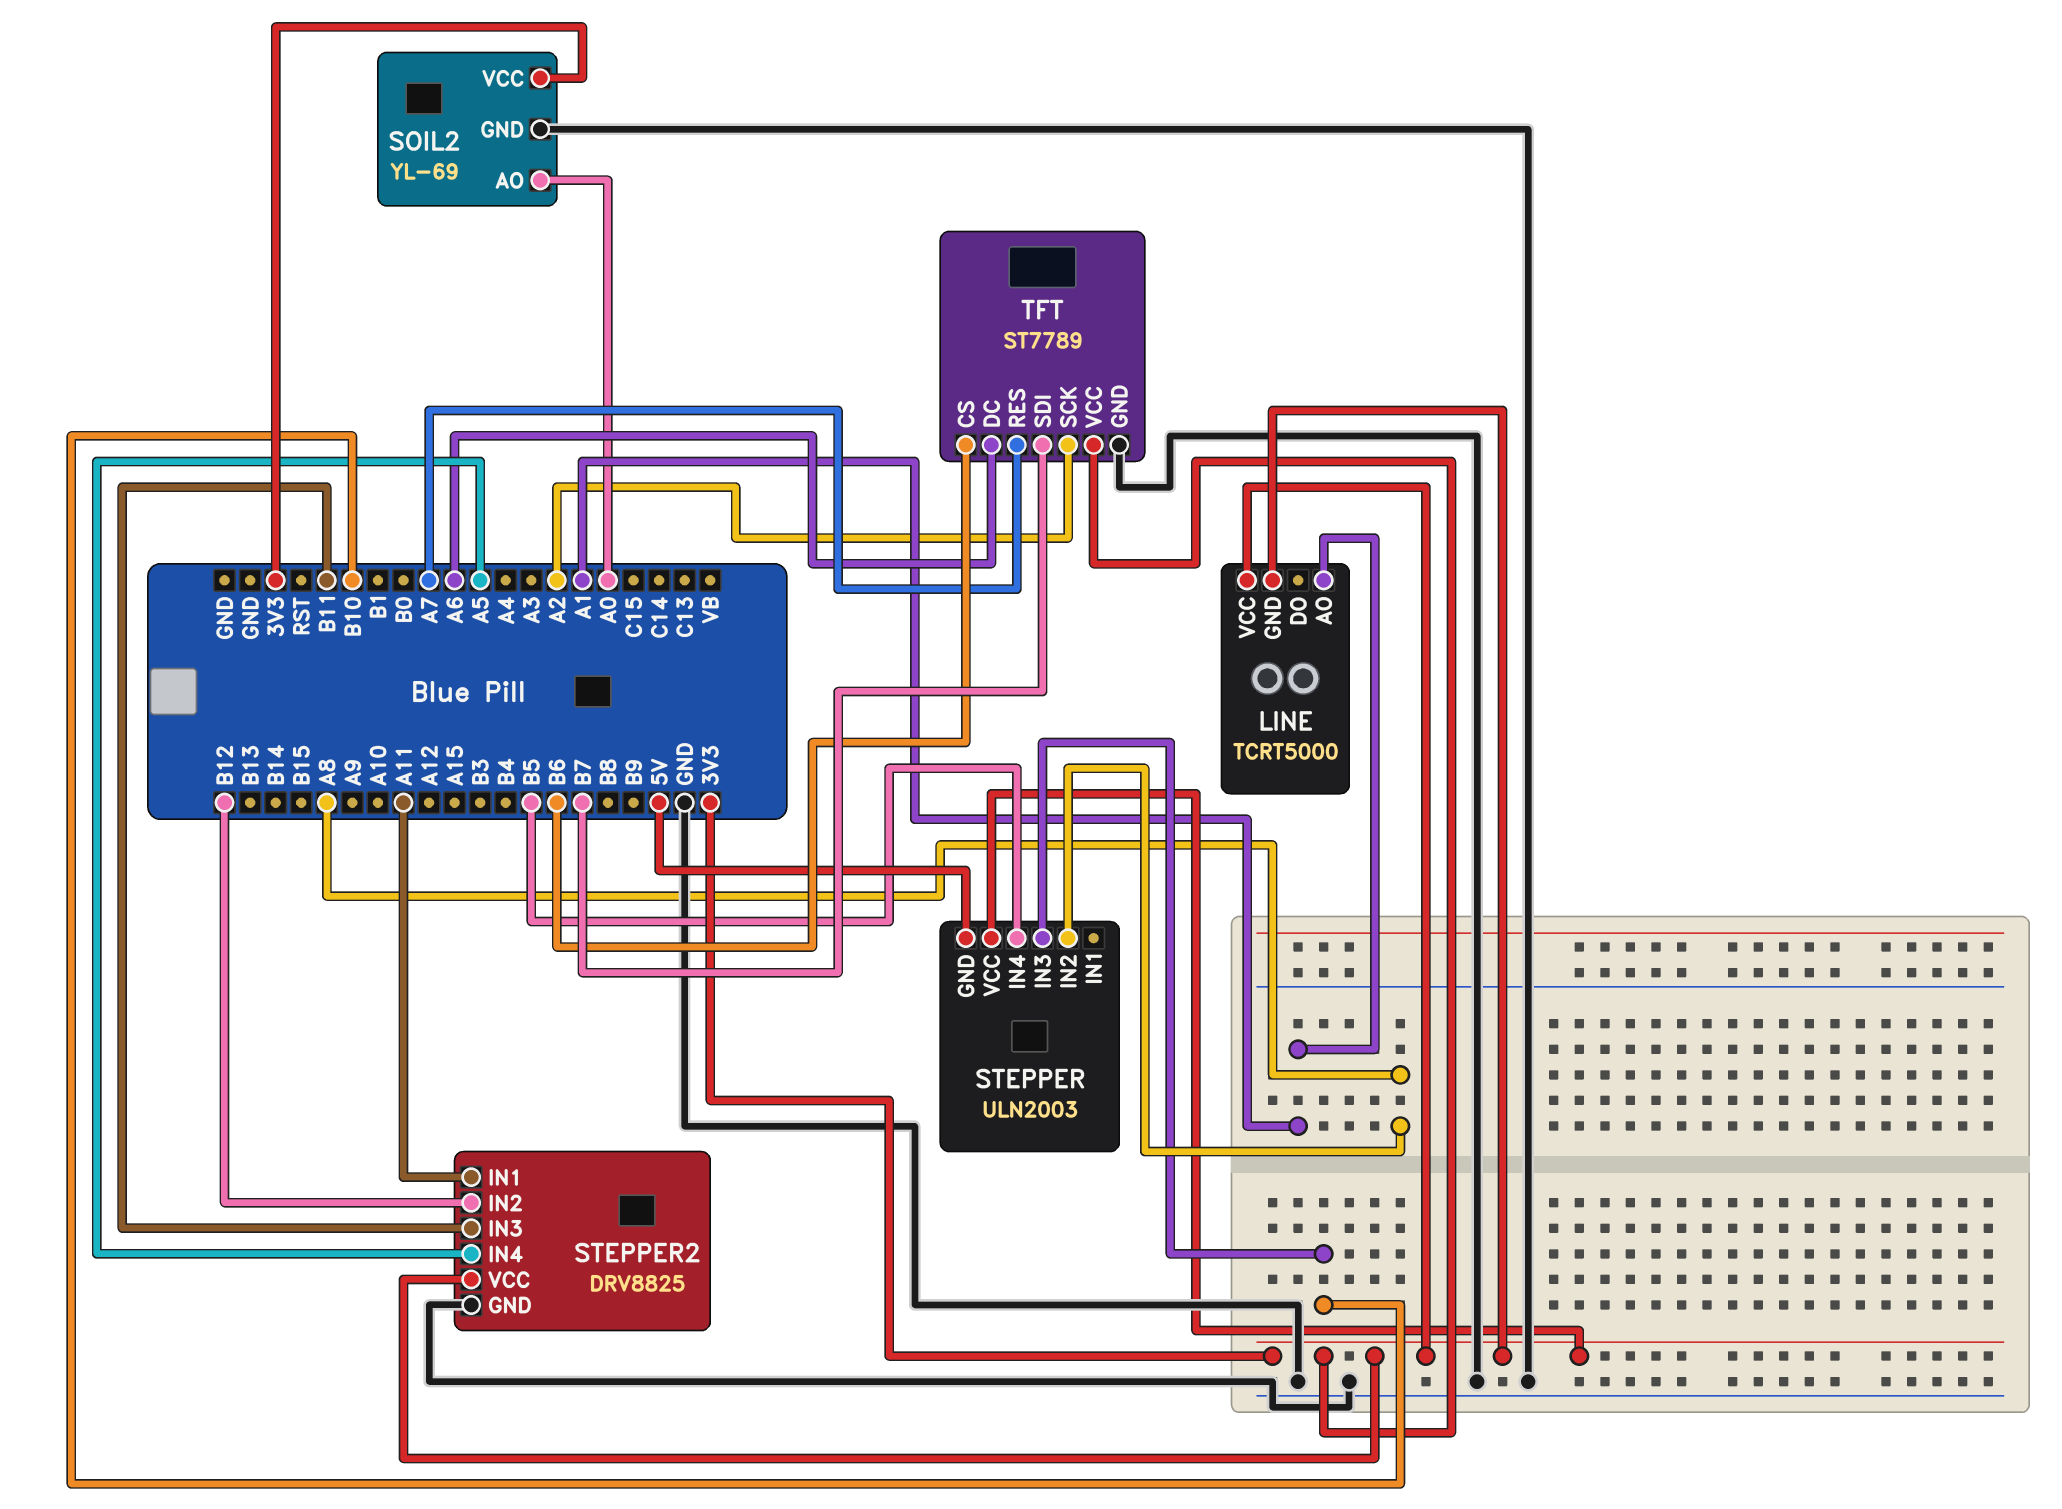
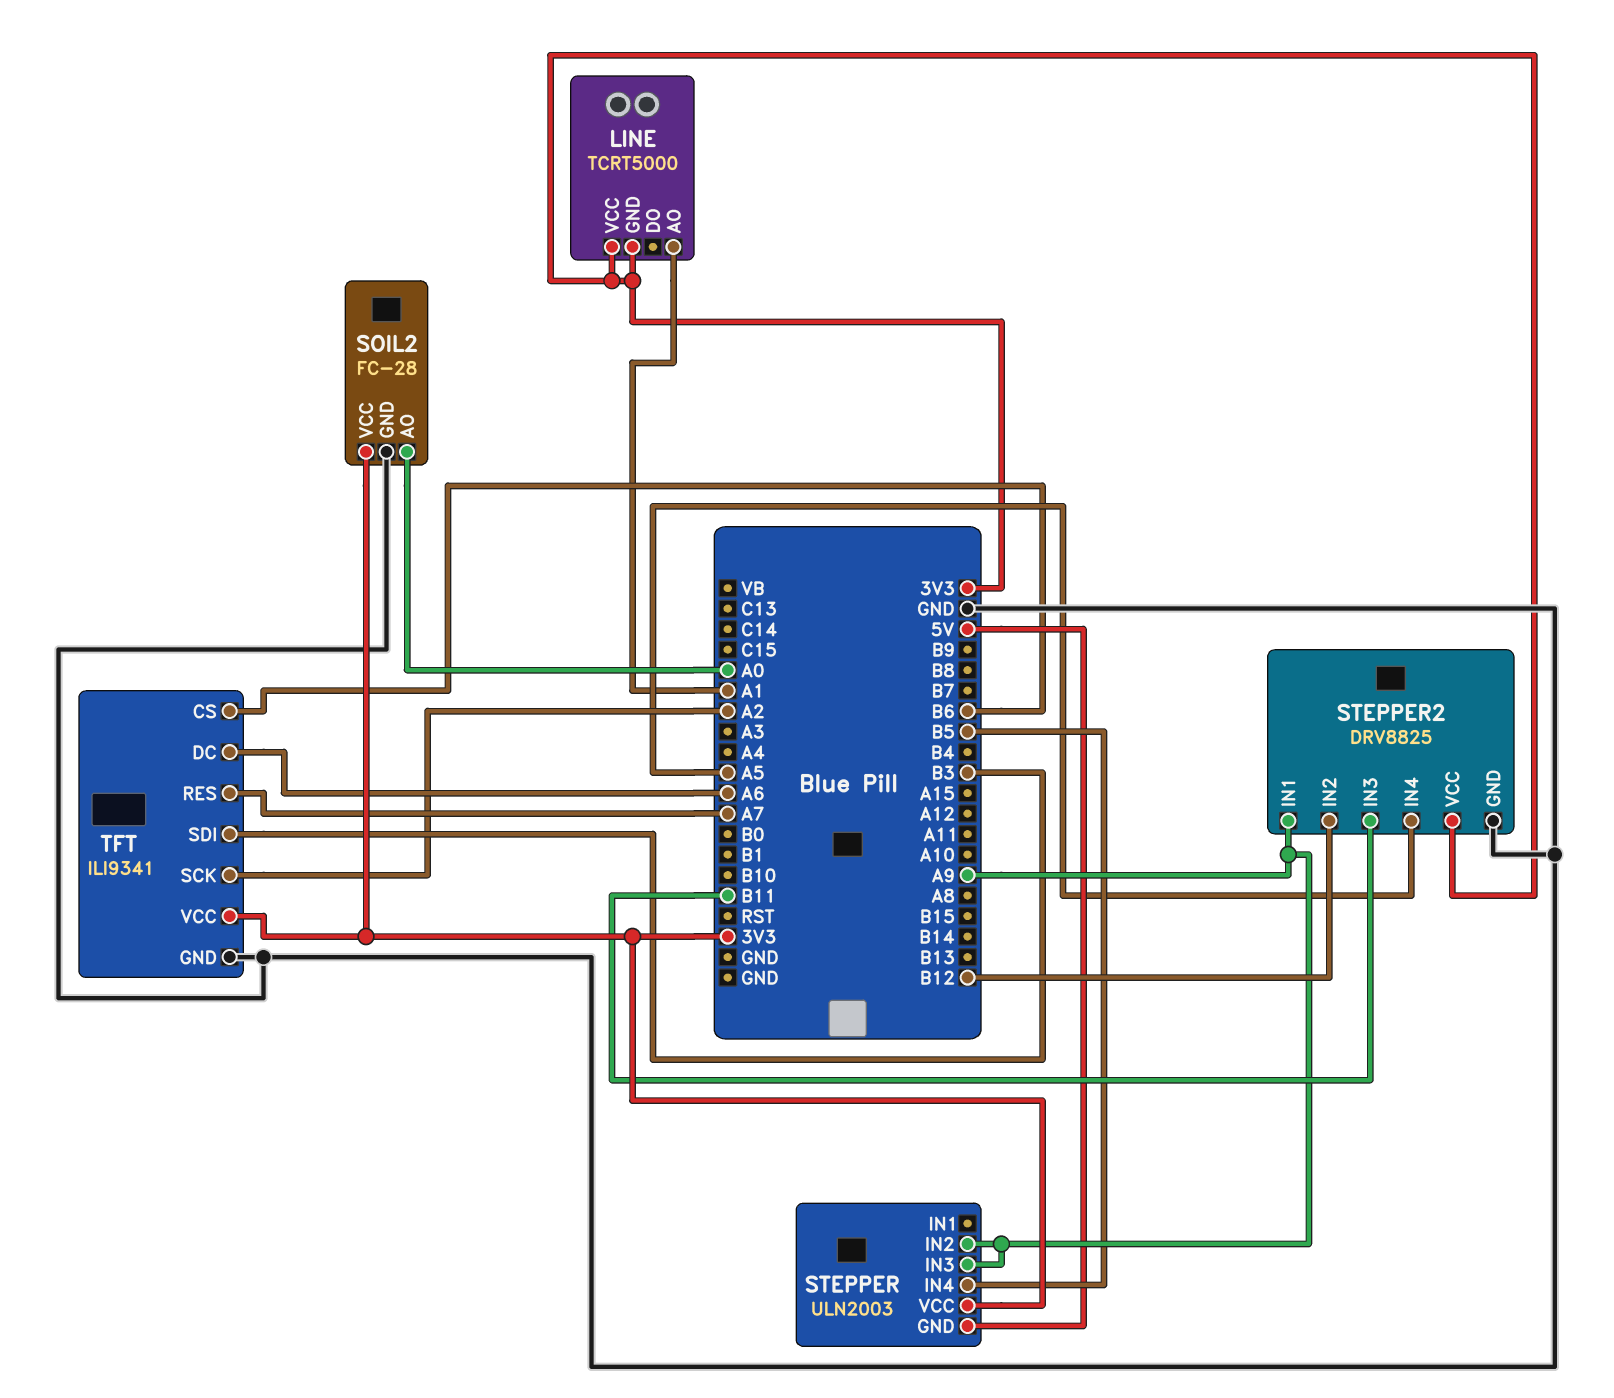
SOIL2: YL-69 -> FC-28
STEPPER pin IN2: A8 -> A9
STEPPER pin IN3: B10 -> A9
STEPPER2 pin IN1: A11 -> A9
TFT: ST7789 -> ILI9341
TFT pin SDI: B7 -> B3

